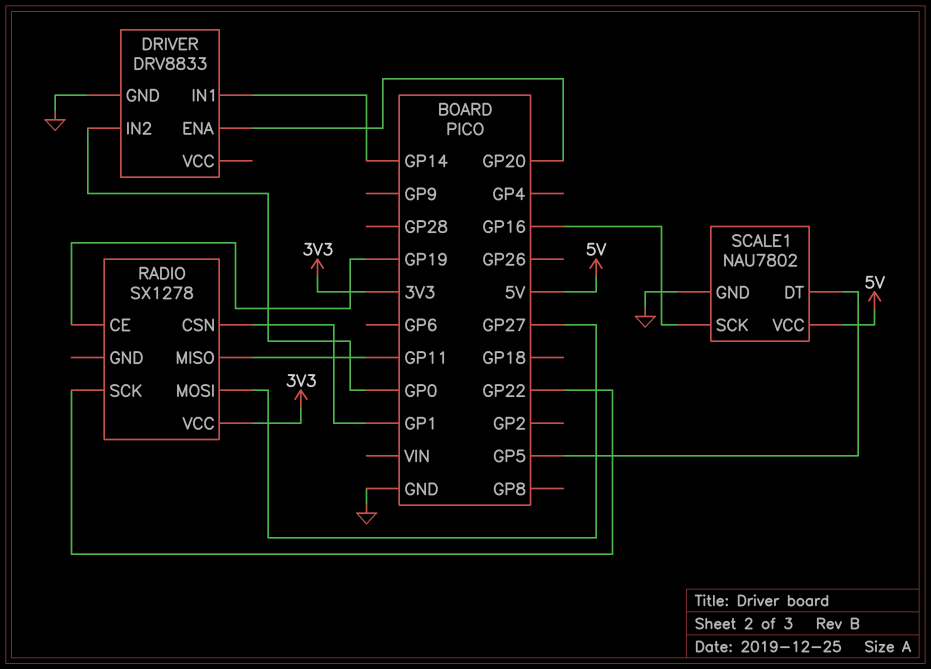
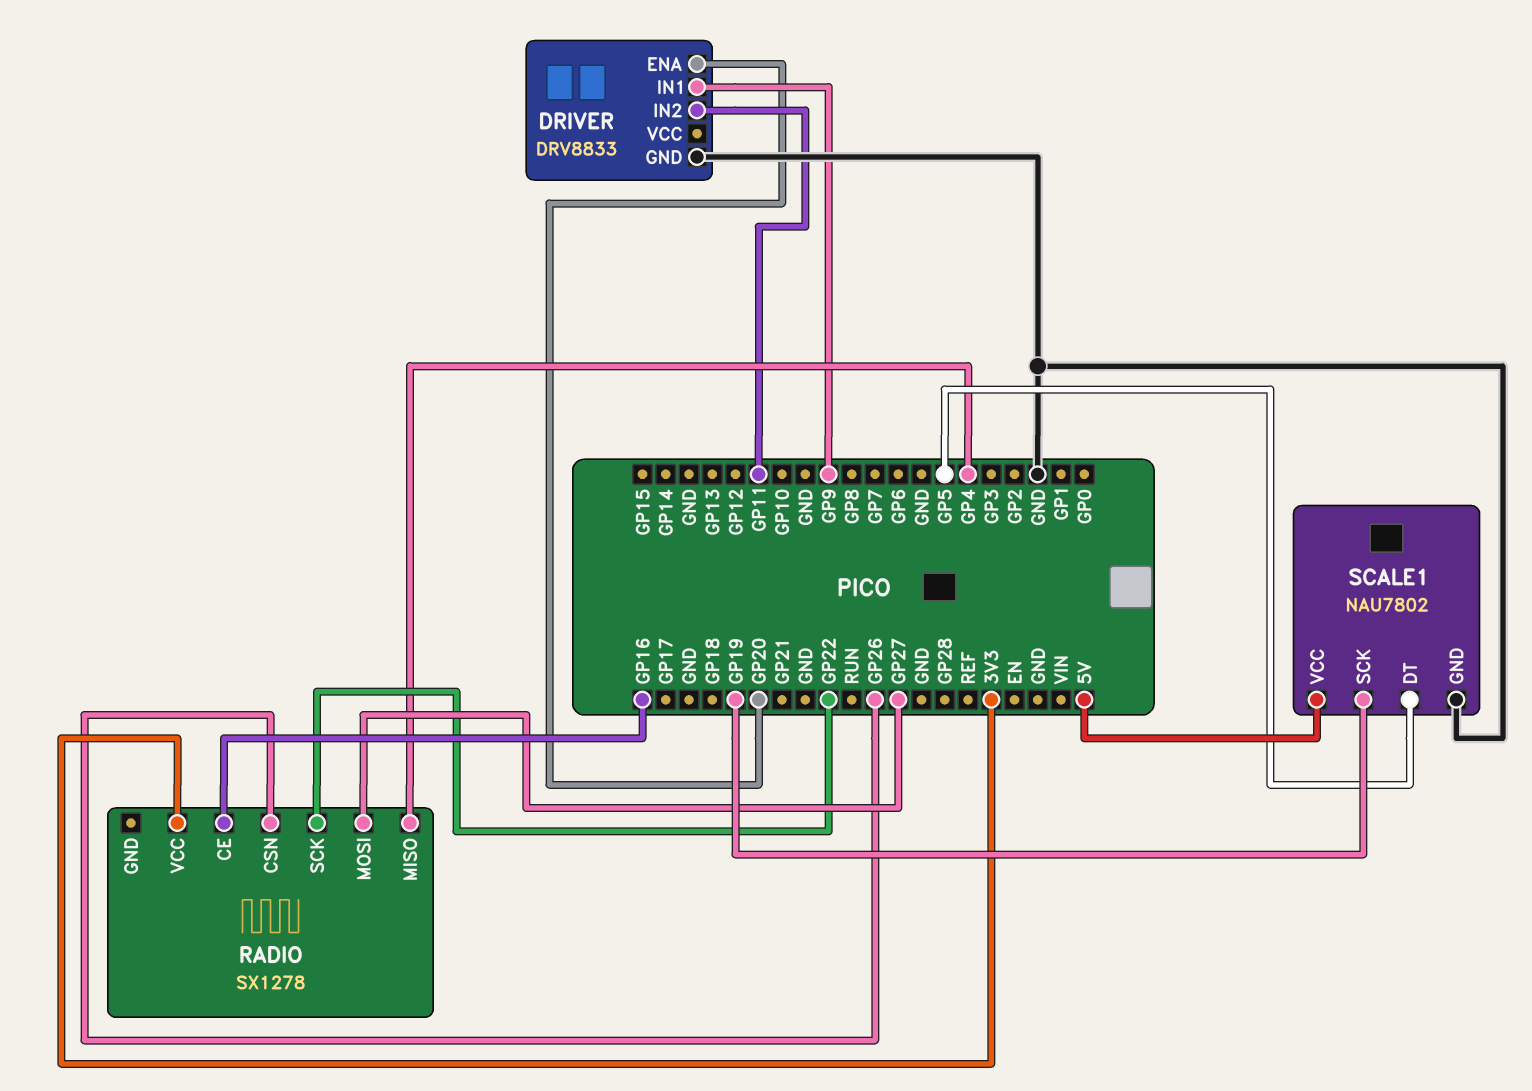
DRIVER pin IN1: GP14 -> GP9
DRIVER pin IN2: GP0 -> GP11
RADIO pin CE: GP19 -> GP16
RADIO pin CSN: GP1 -> GP26
RADIO pin MISO: GP11 -> GP4
SCALE1 pin SCK: GP16 -> GP19

